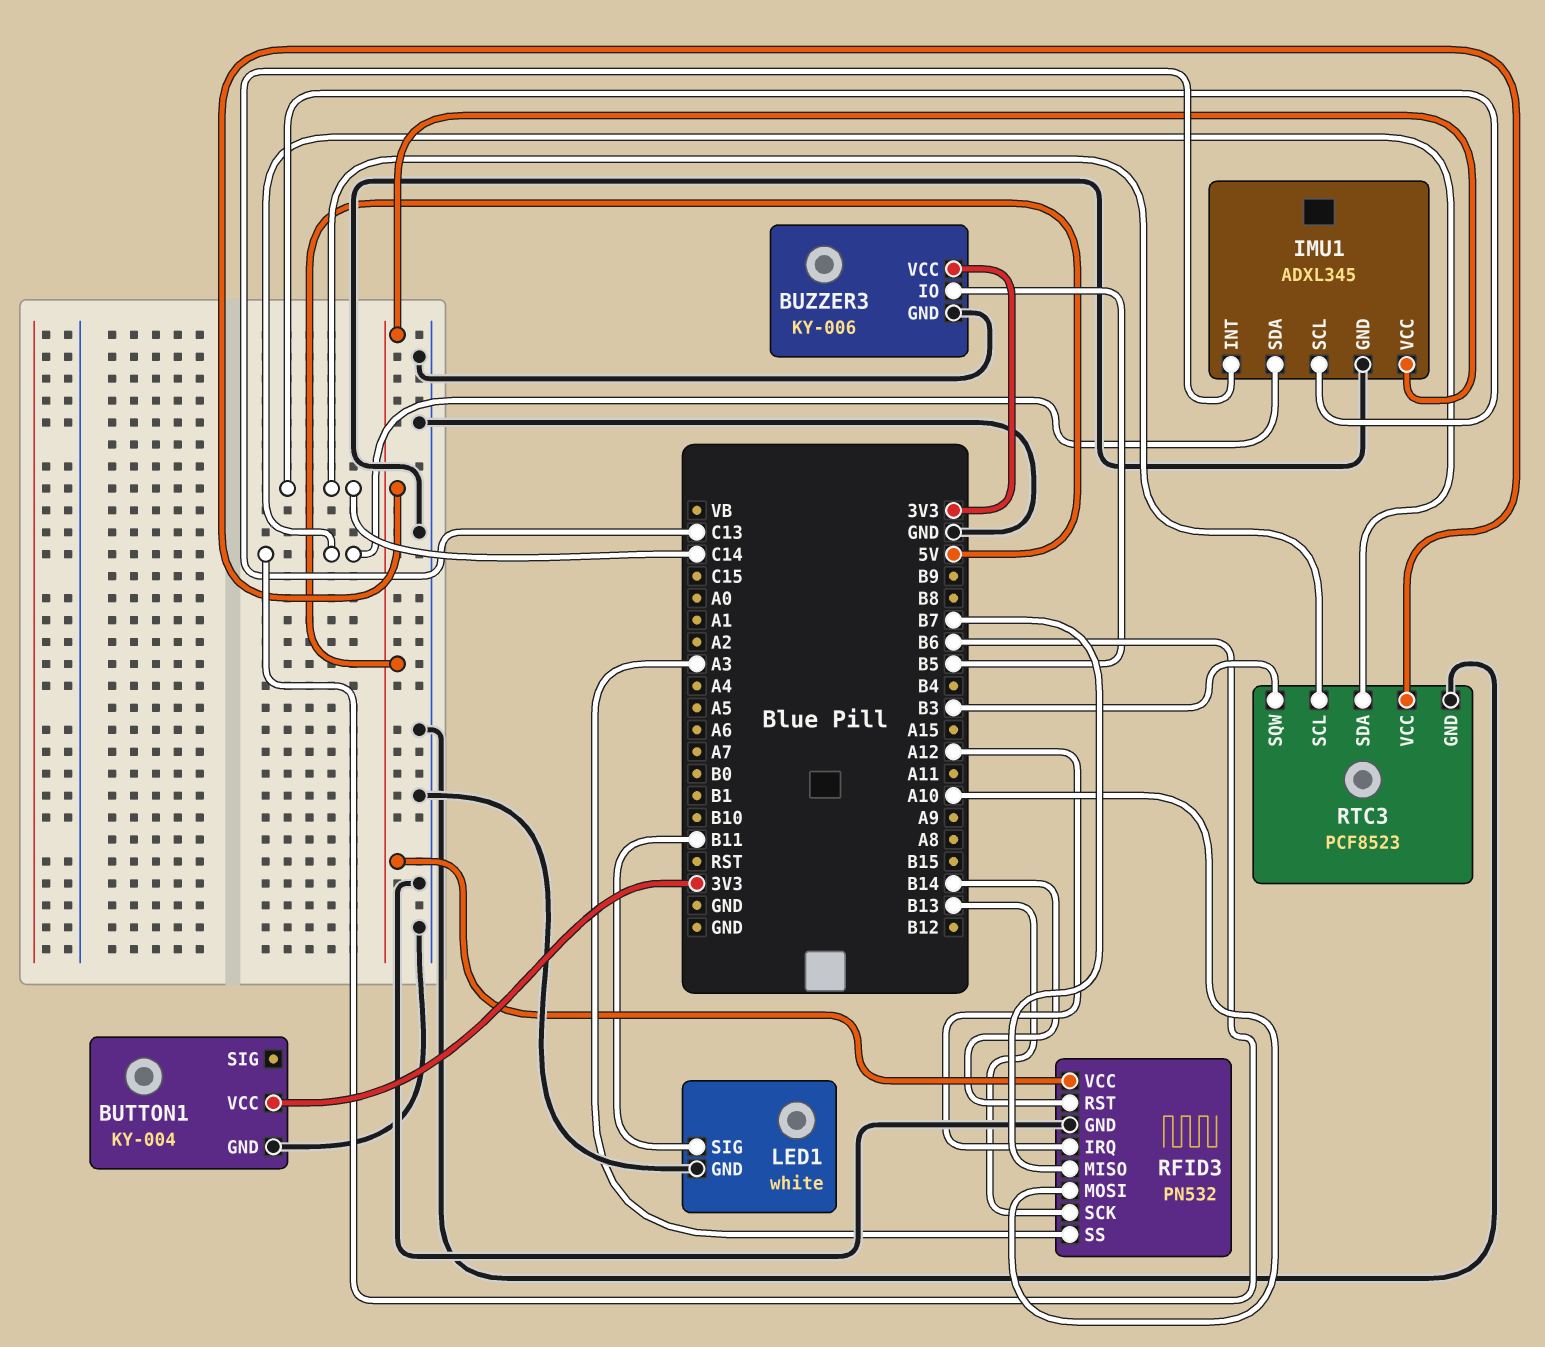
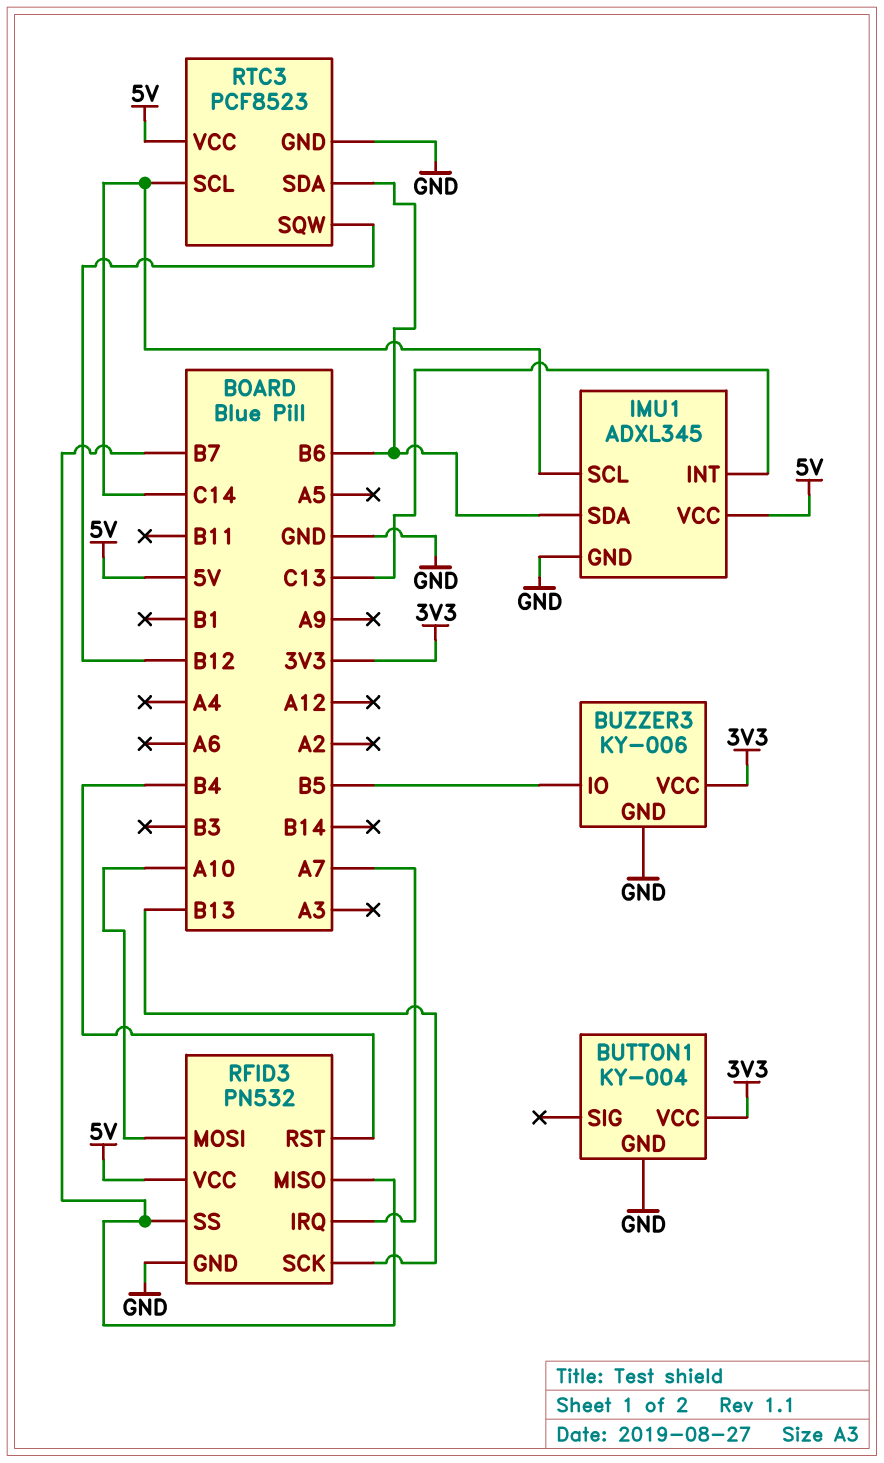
LED1: white -> none
LED1 pin GND: GND -> none
LED1 pin SIG: B11 -> none
RFID3 pin IRQ: A12 -> A7
RFID3 pin RST: B14 -> B4
RFID3 pin SS: A3 -> B7
RTC3 pin SQW: B3 -> B12

